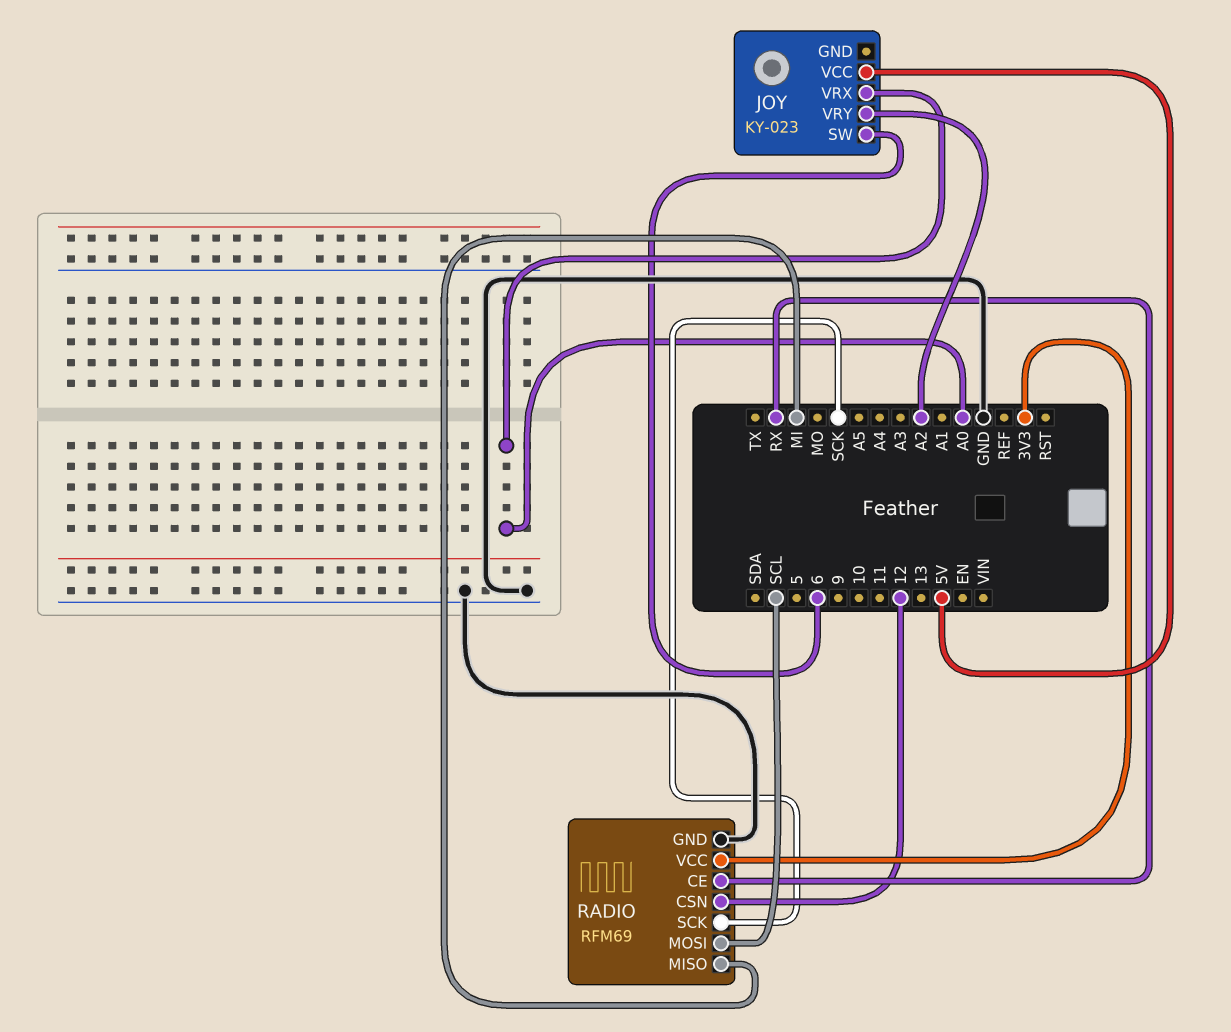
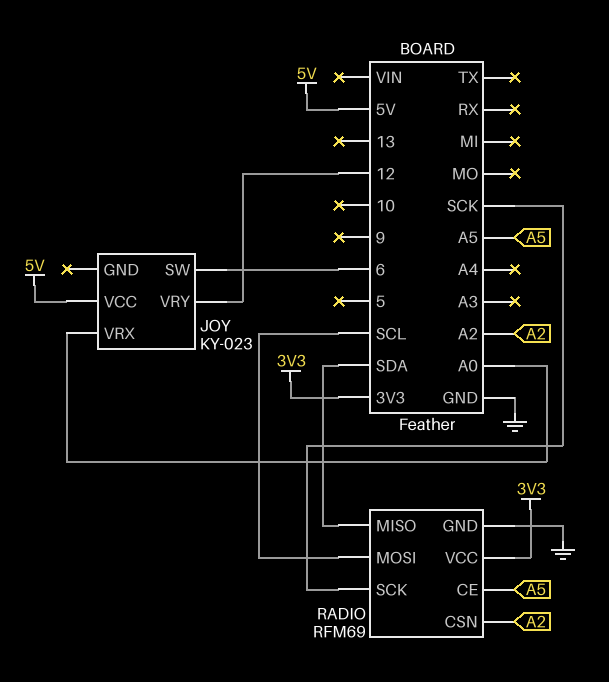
JOY pin VRY: A2 -> 12
RADIO pin CE: RX -> A5
RADIO pin CSN: 12 -> A2
RADIO pin MISO: MI -> SDA

